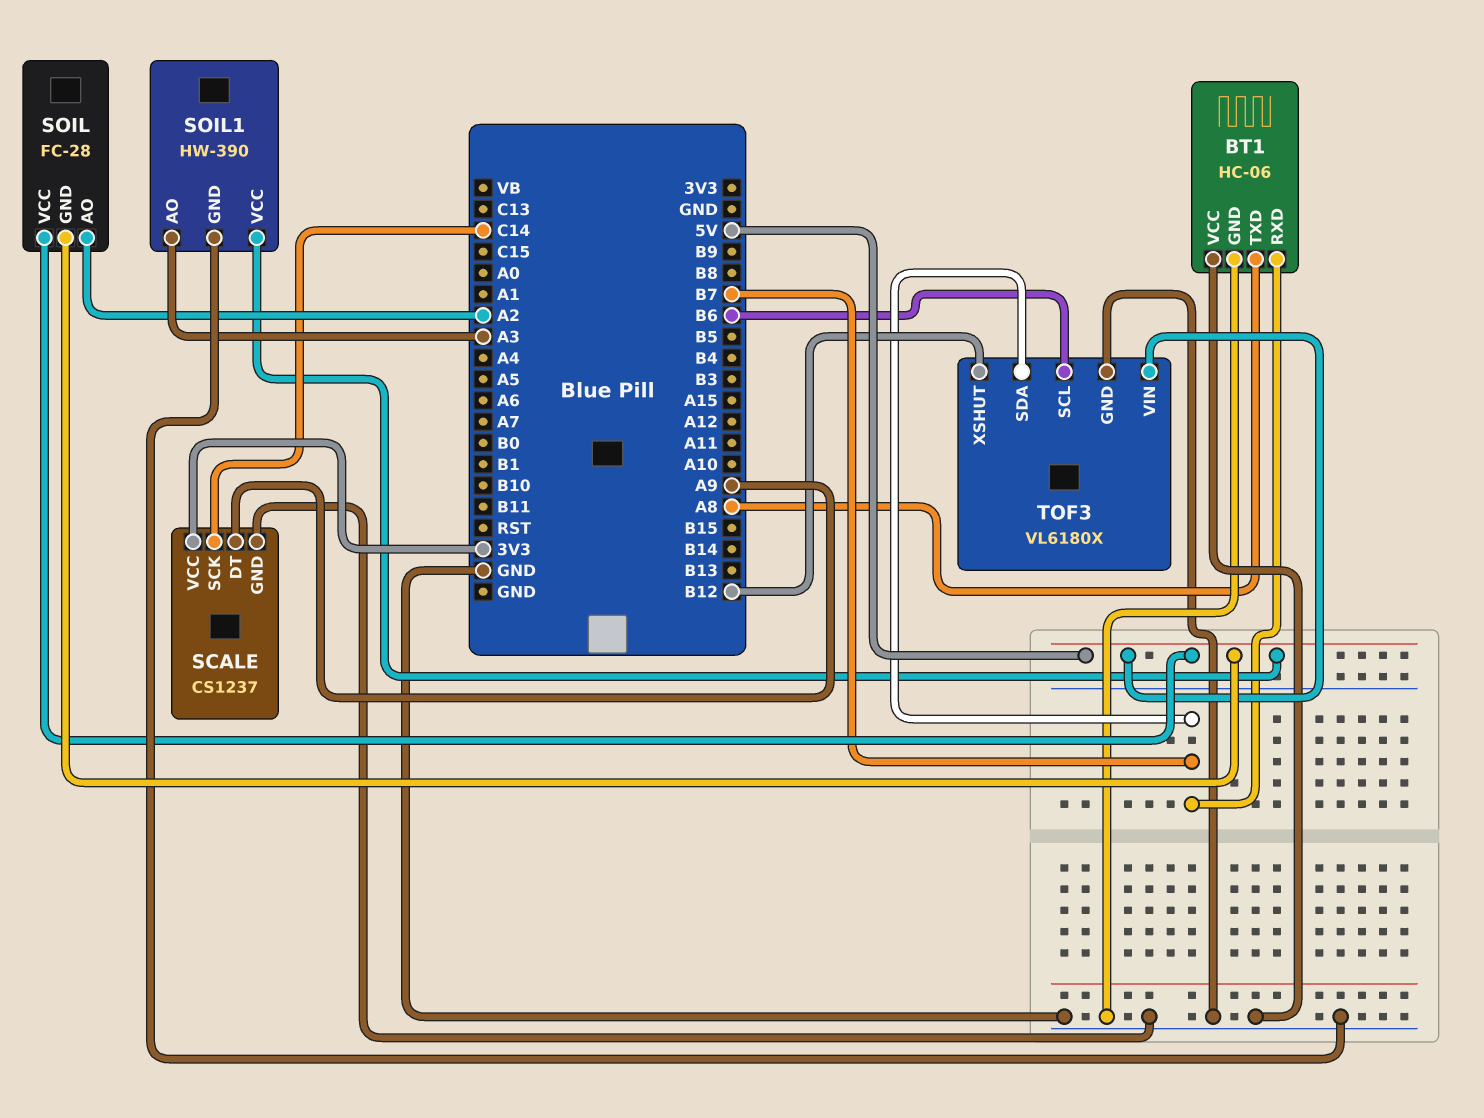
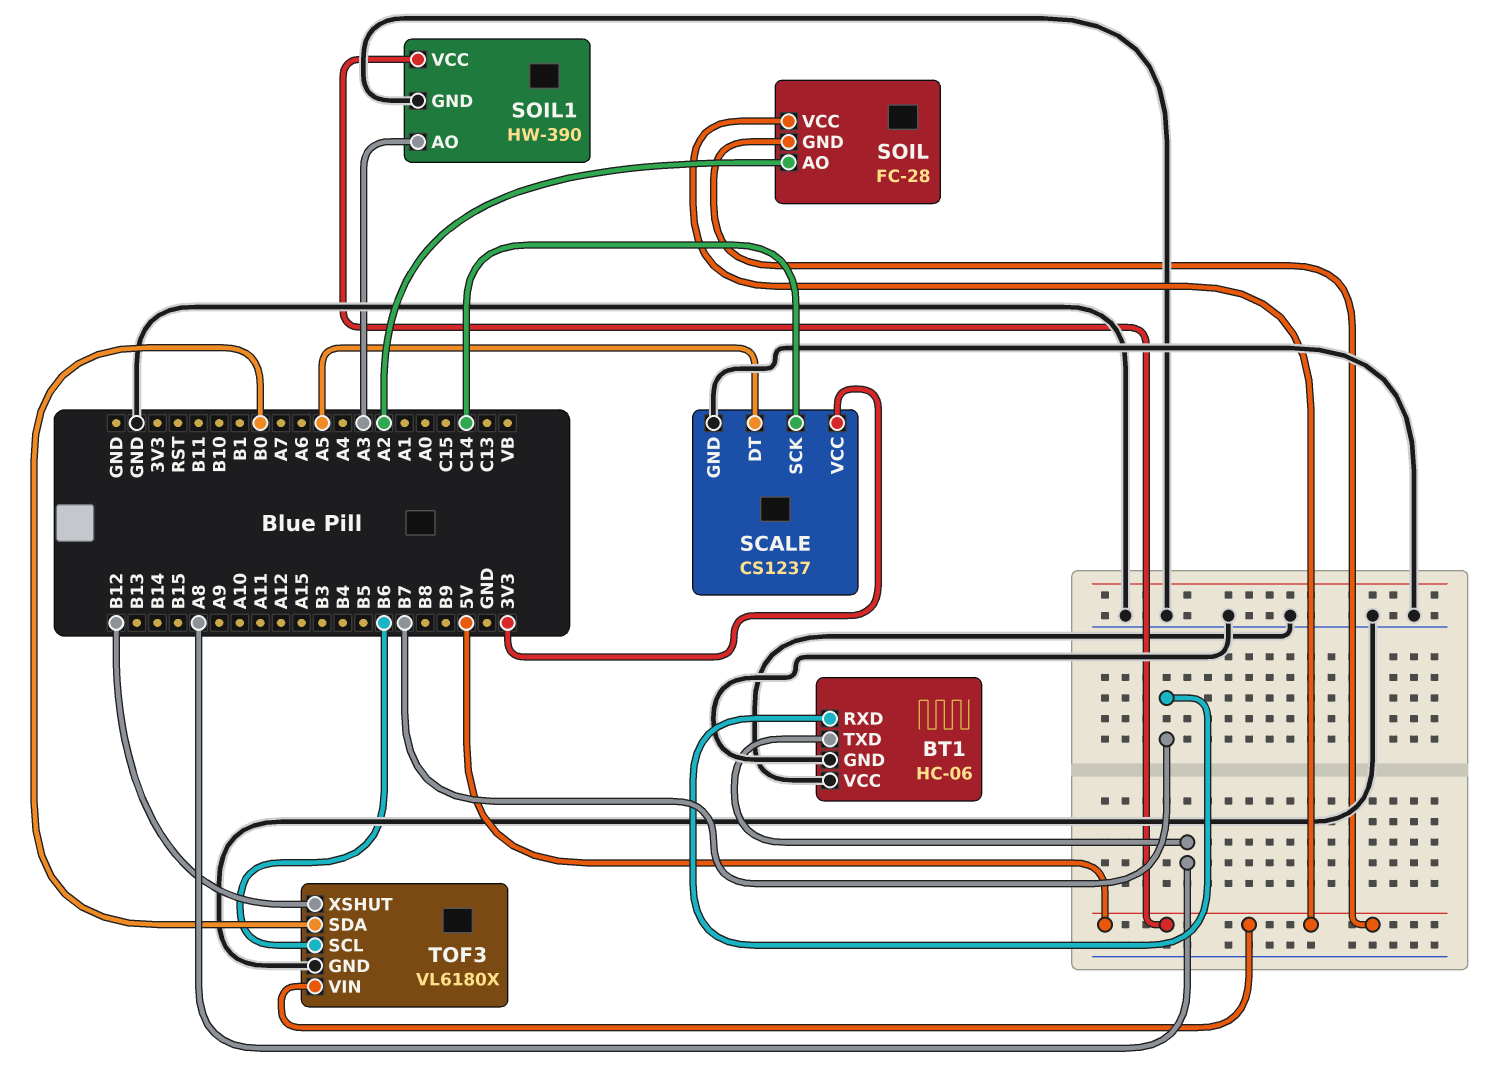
SCALE pin DT: A9 -> A5
TOF3 pin SDA: B7 -> B0

